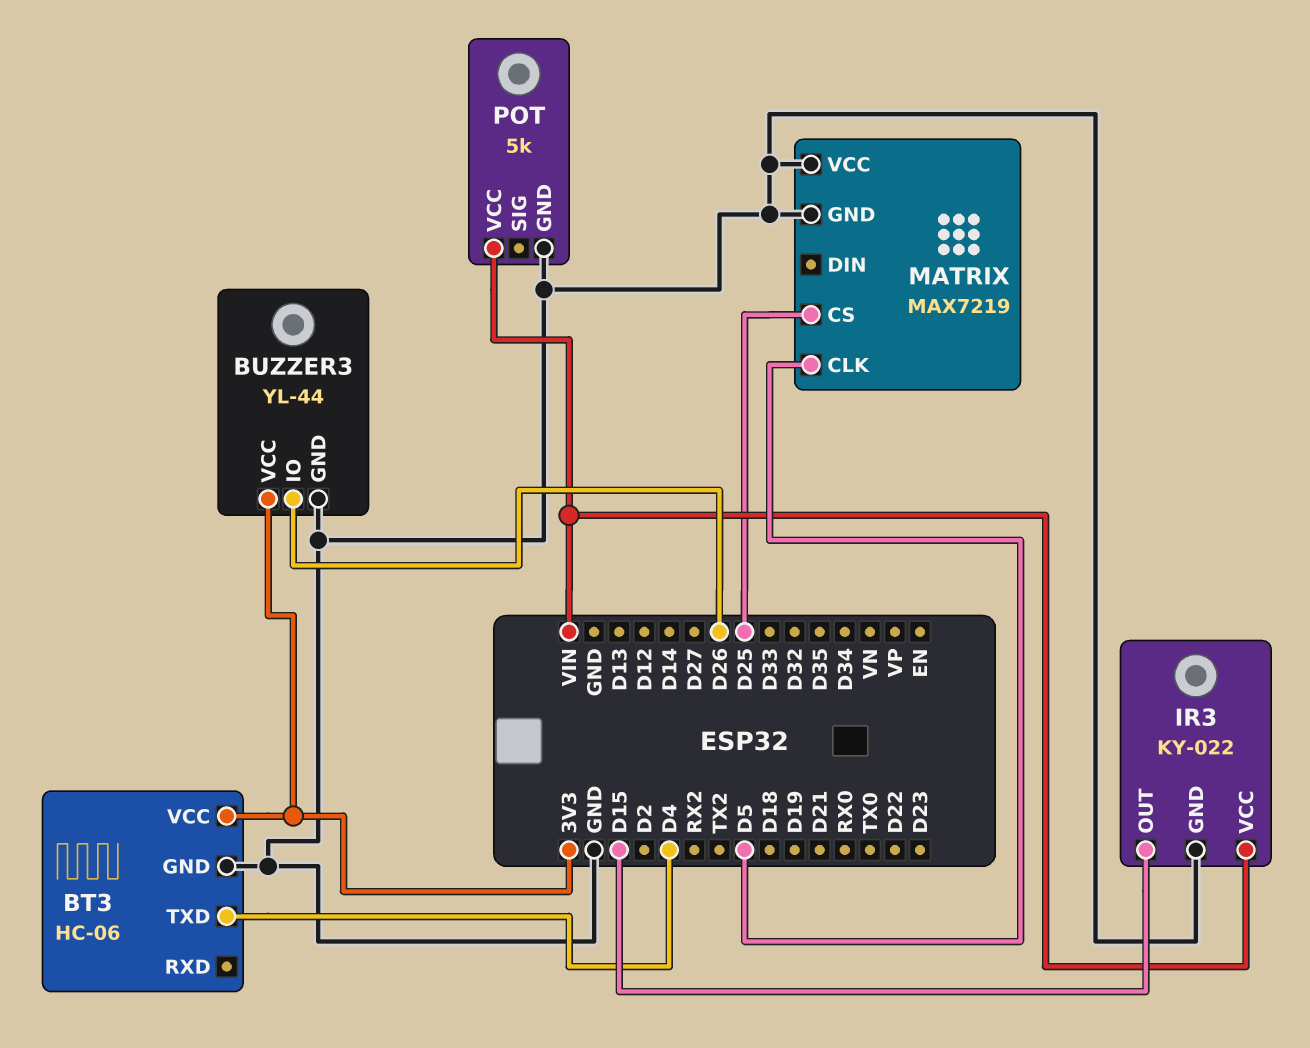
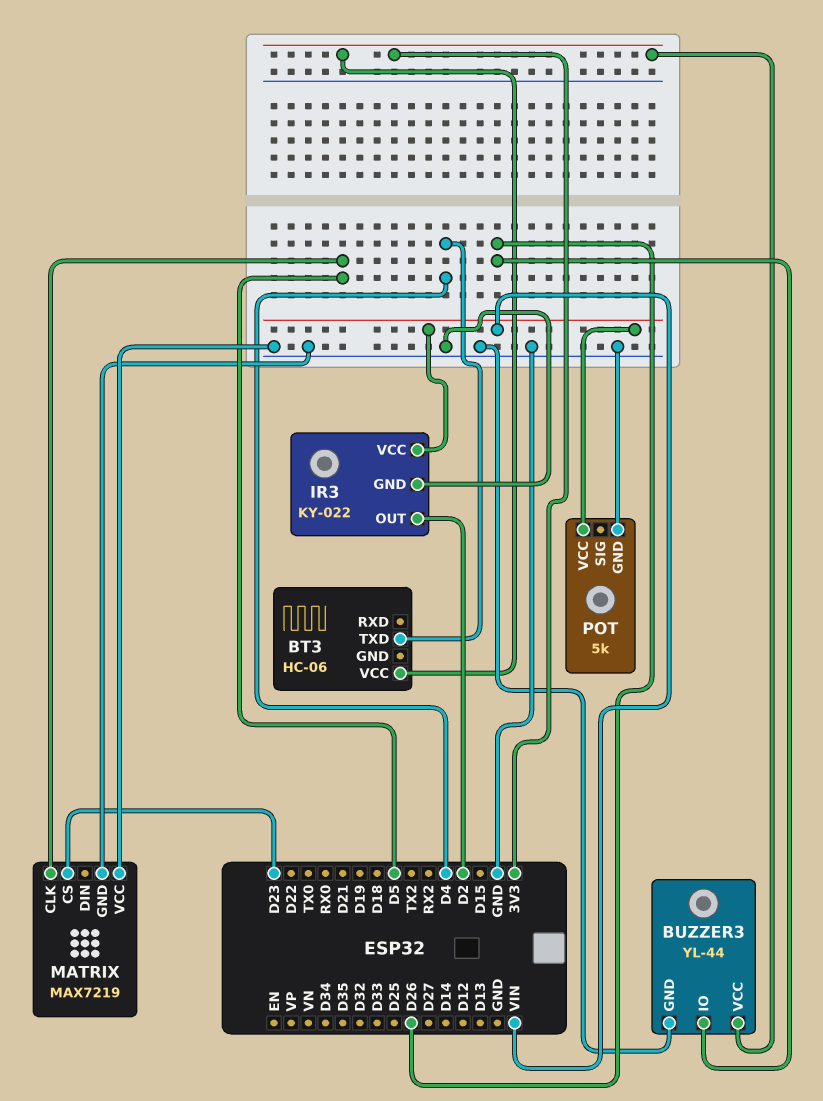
BT3 pin GND: GND -> none
IR3 pin OUT: D15 -> D2
MATRIX pin CS: D25 -> D23

